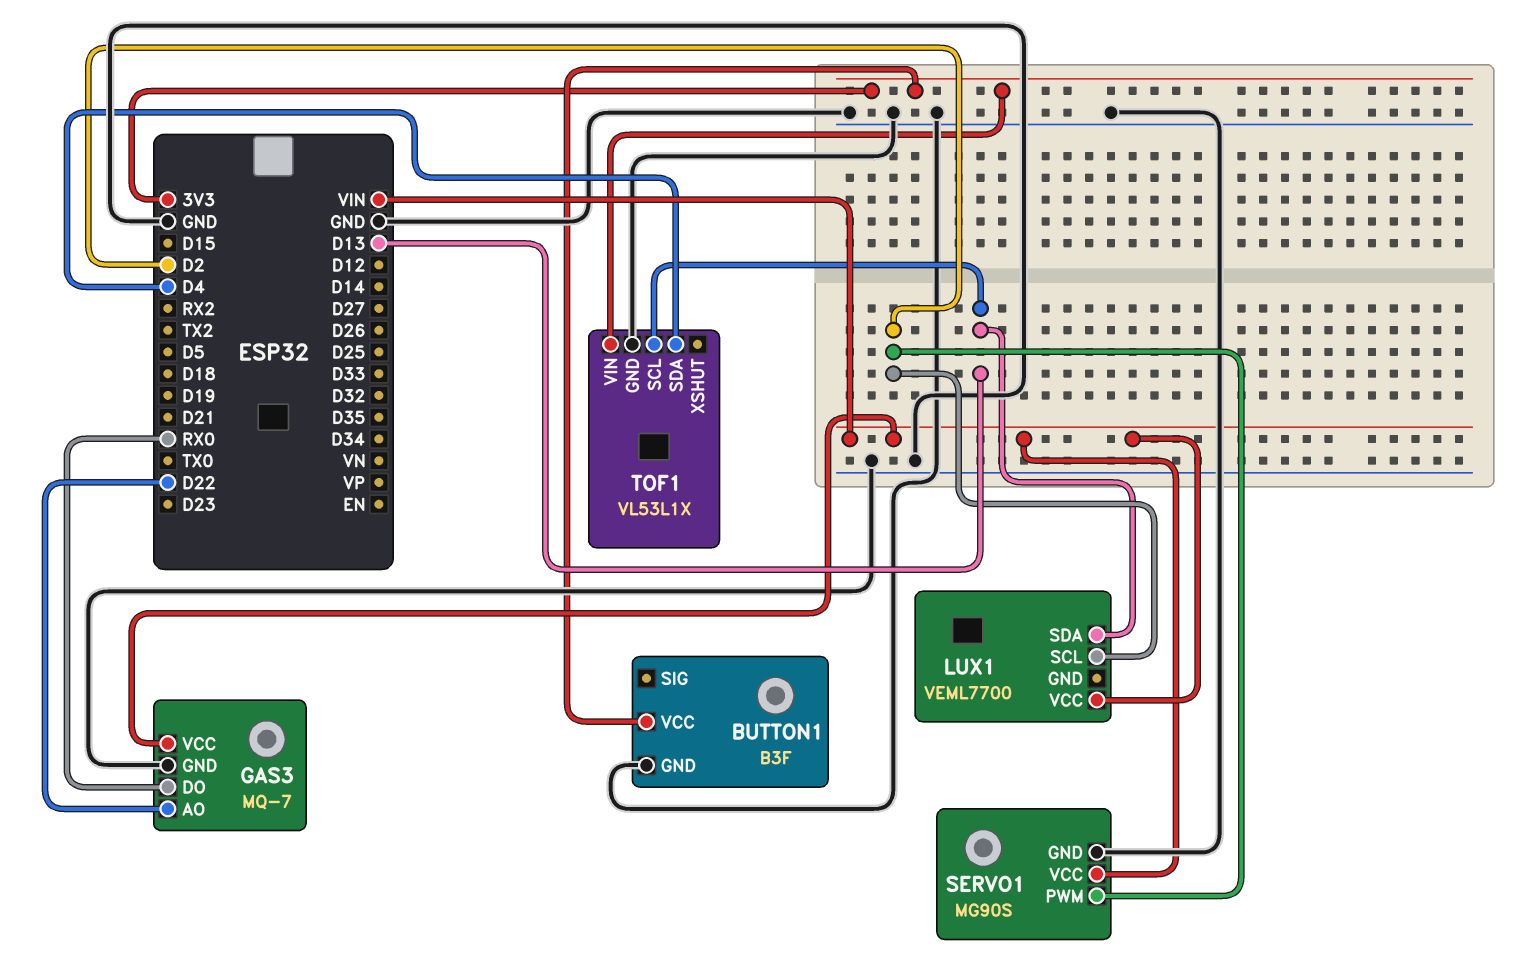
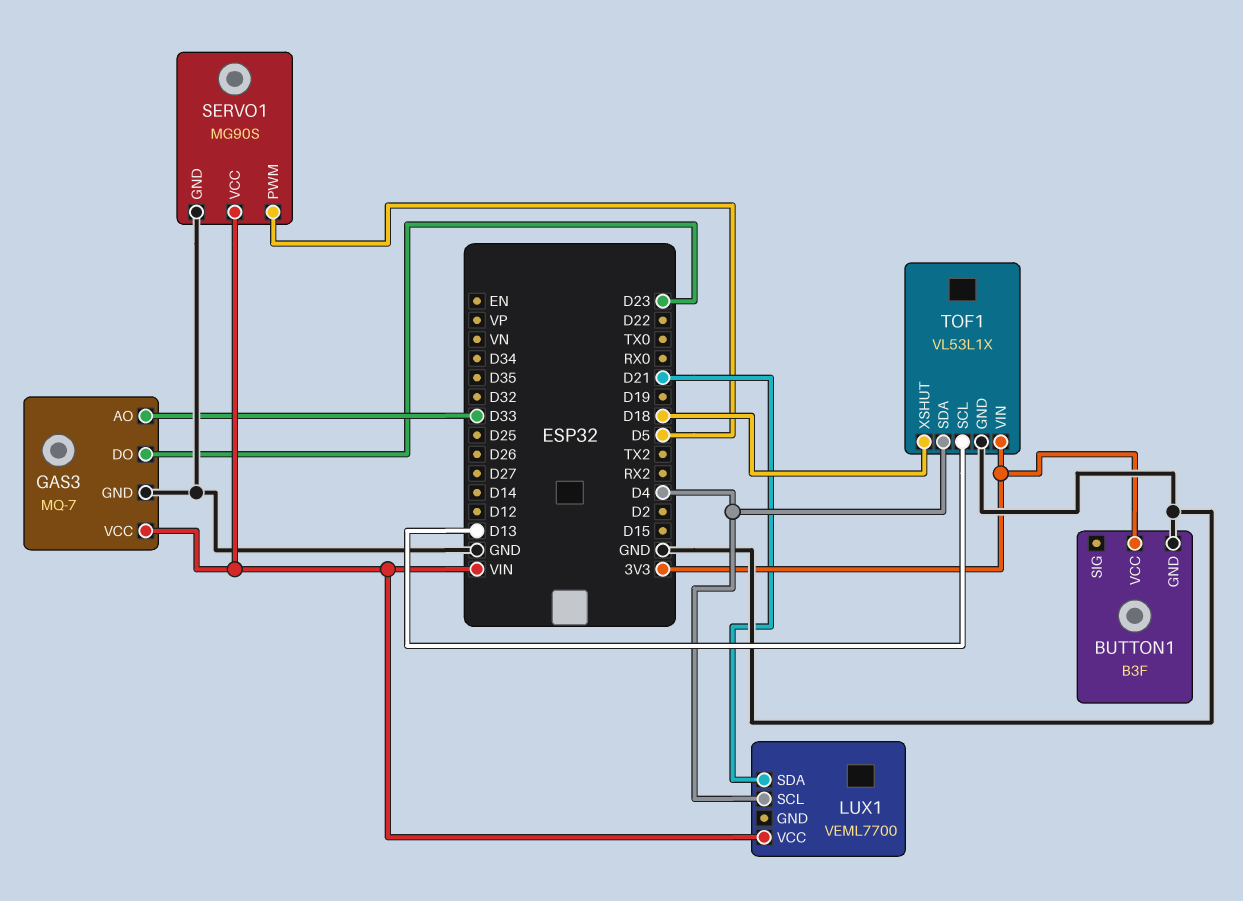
GAS3 pin AO: D22 -> D33
GAS3 pin DO: RX0 -> D23
LUX1 pin SCL: D2 -> D4
LUX1 pin SDA: D13 -> D21
SERVO1 pin PWM: D2 -> D5
TOF1 pin XSHUT: none -> D18

